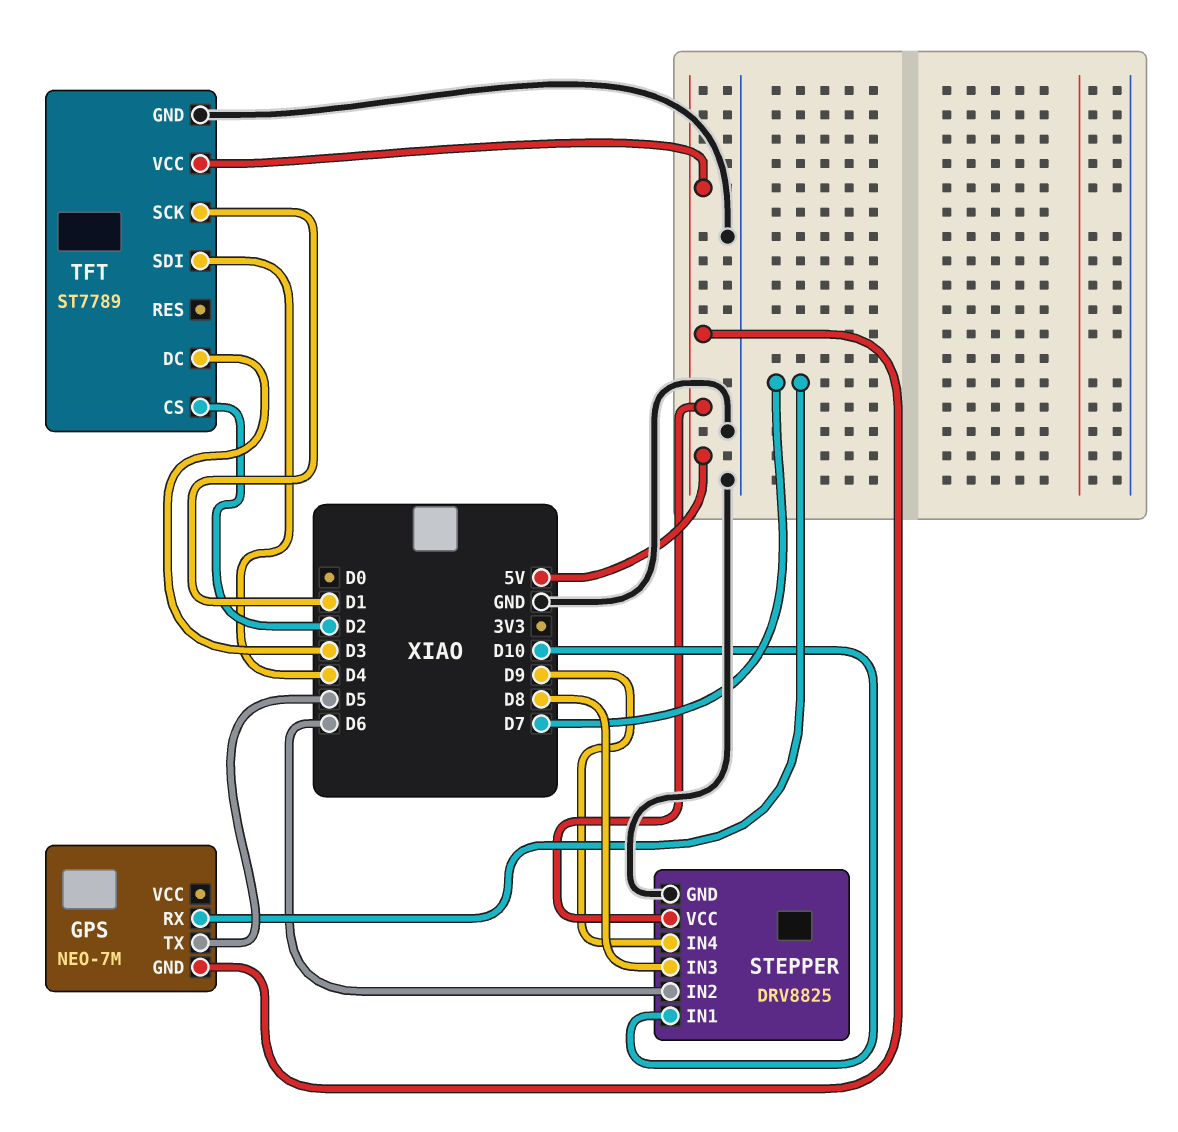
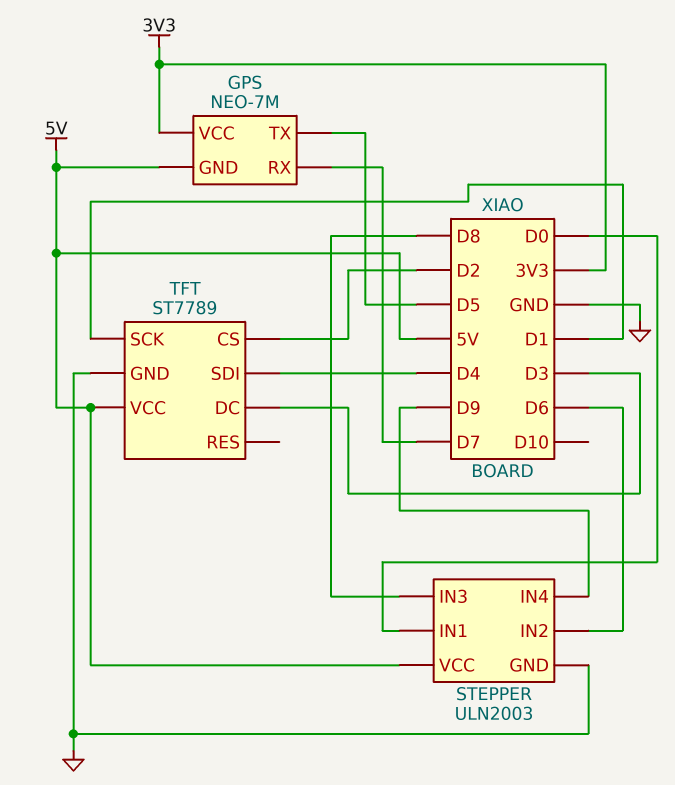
GPS pin VCC: none -> 3V3
STEPPER: DRV8825 -> ULN2003
STEPPER pin IN1: D10 -> D0

